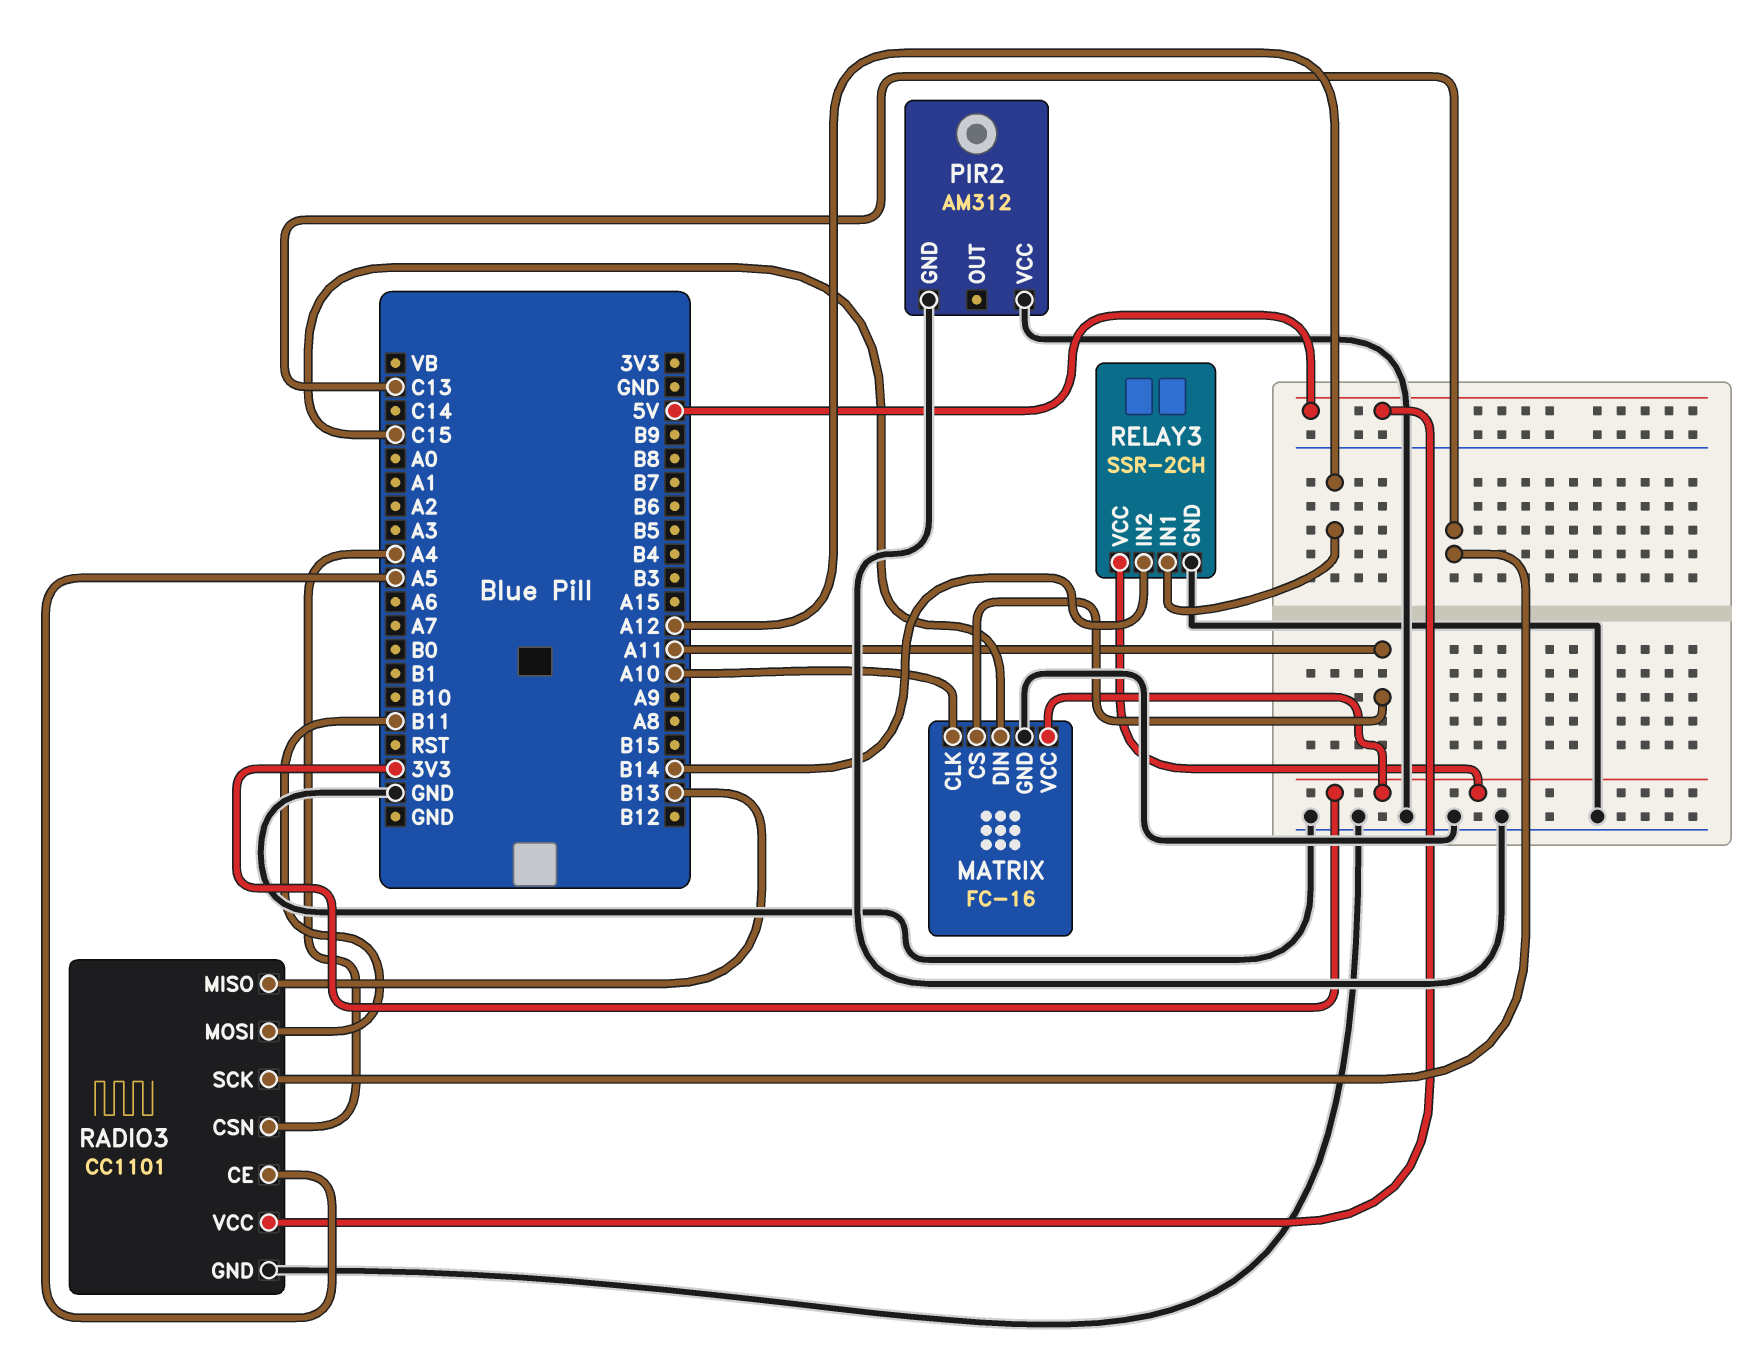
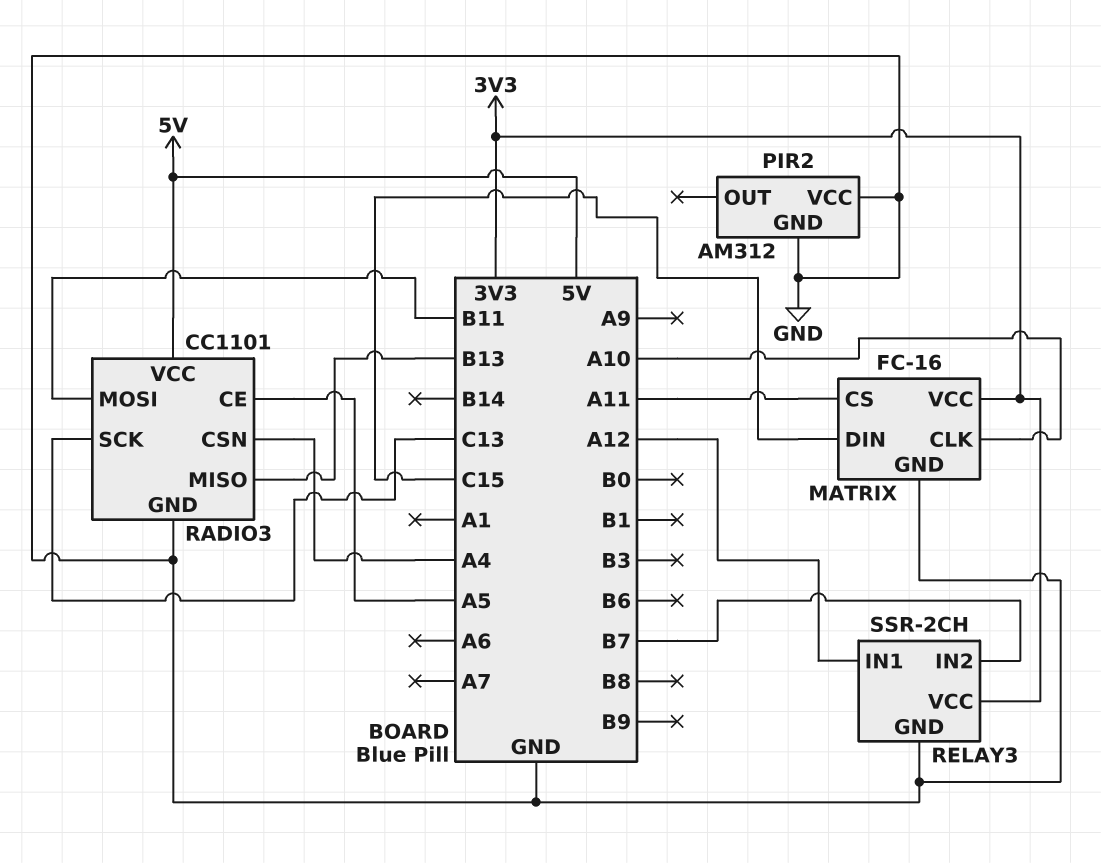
RELAY3 pin IN2: B14 -> B7

